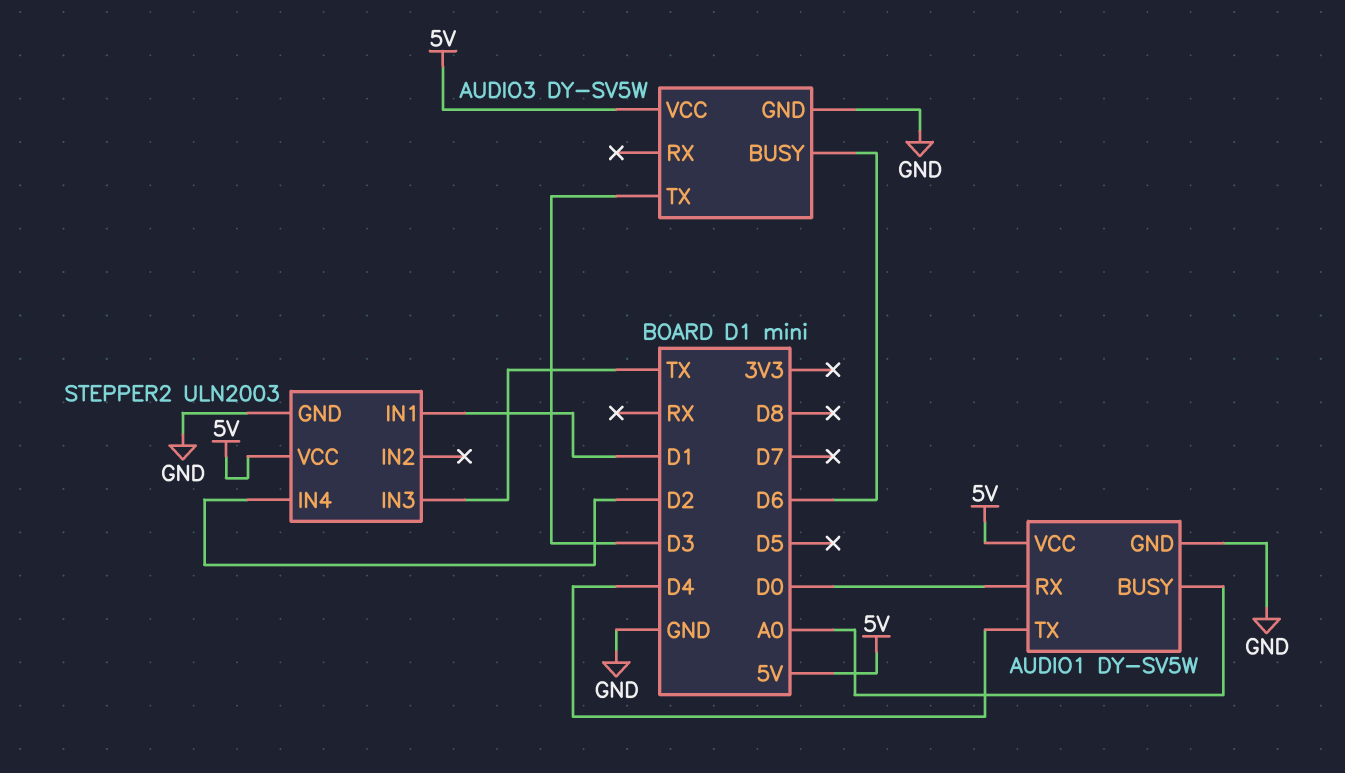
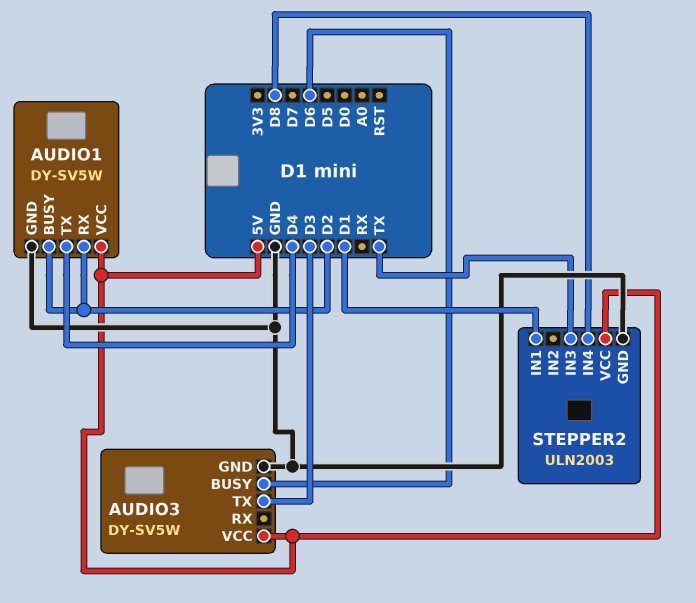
AUDIO1 pin BUSY: A0 -> D2
AUDIO1 pin RX: D0 -> D2
STEPPER2 pin IN4: D2 -> D8

